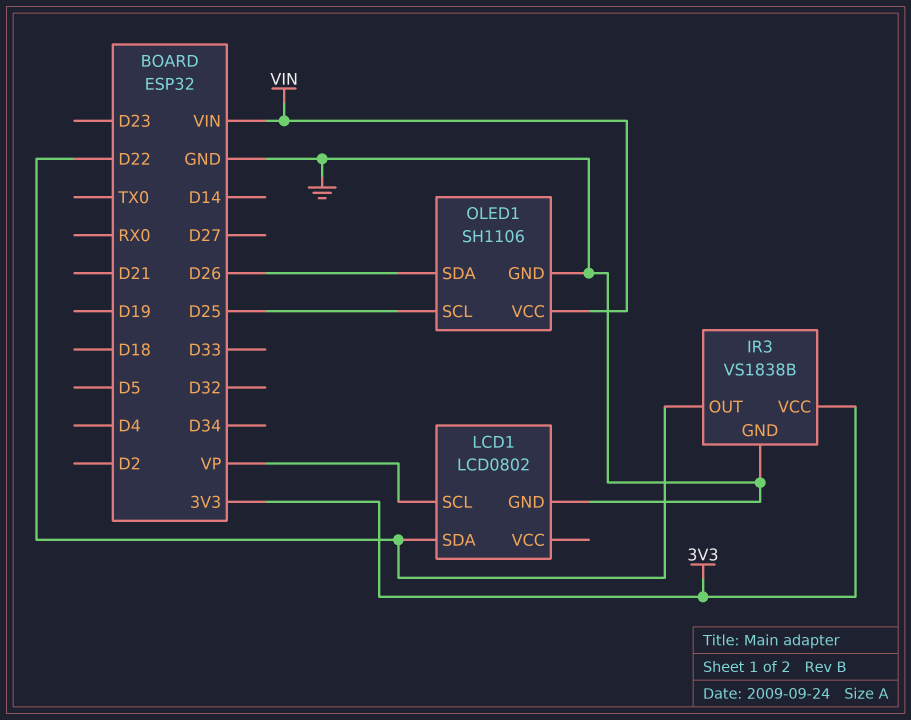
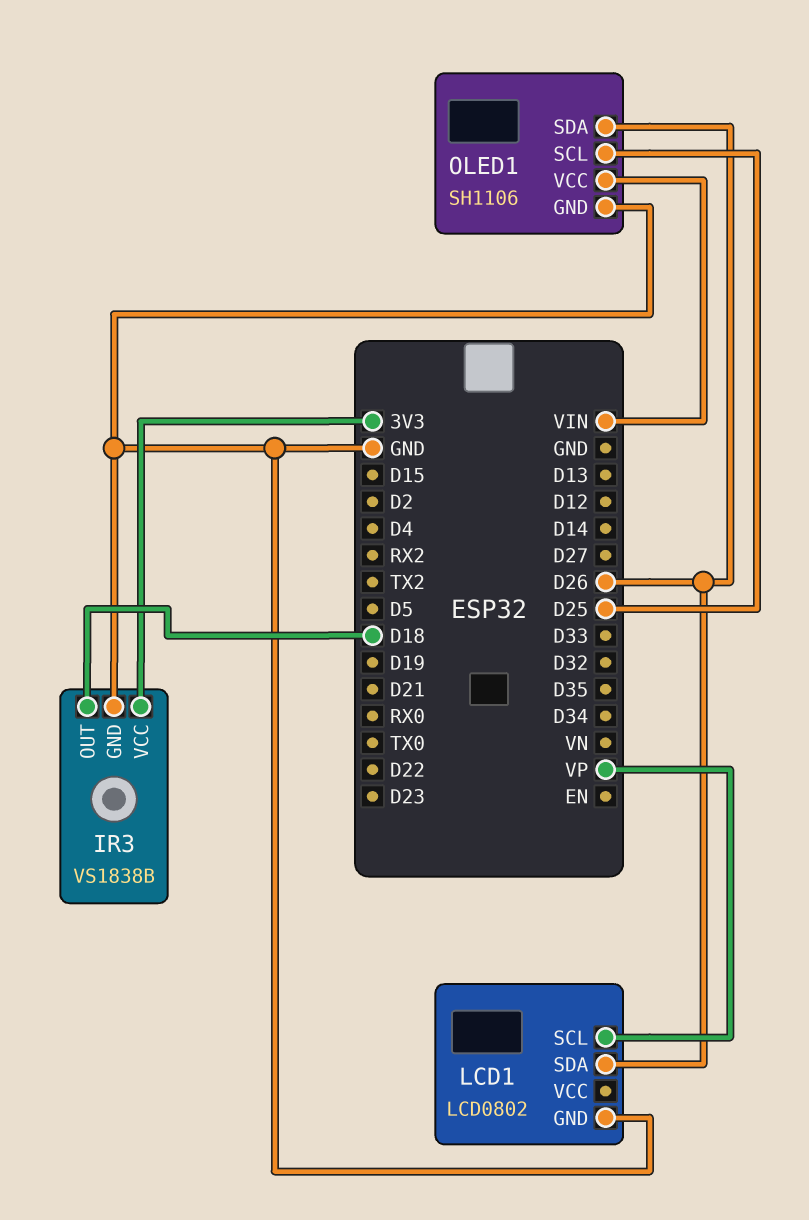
IR3 pin OUT: D22 -> D18
LCD1 pin SDA: D22 -> D26

